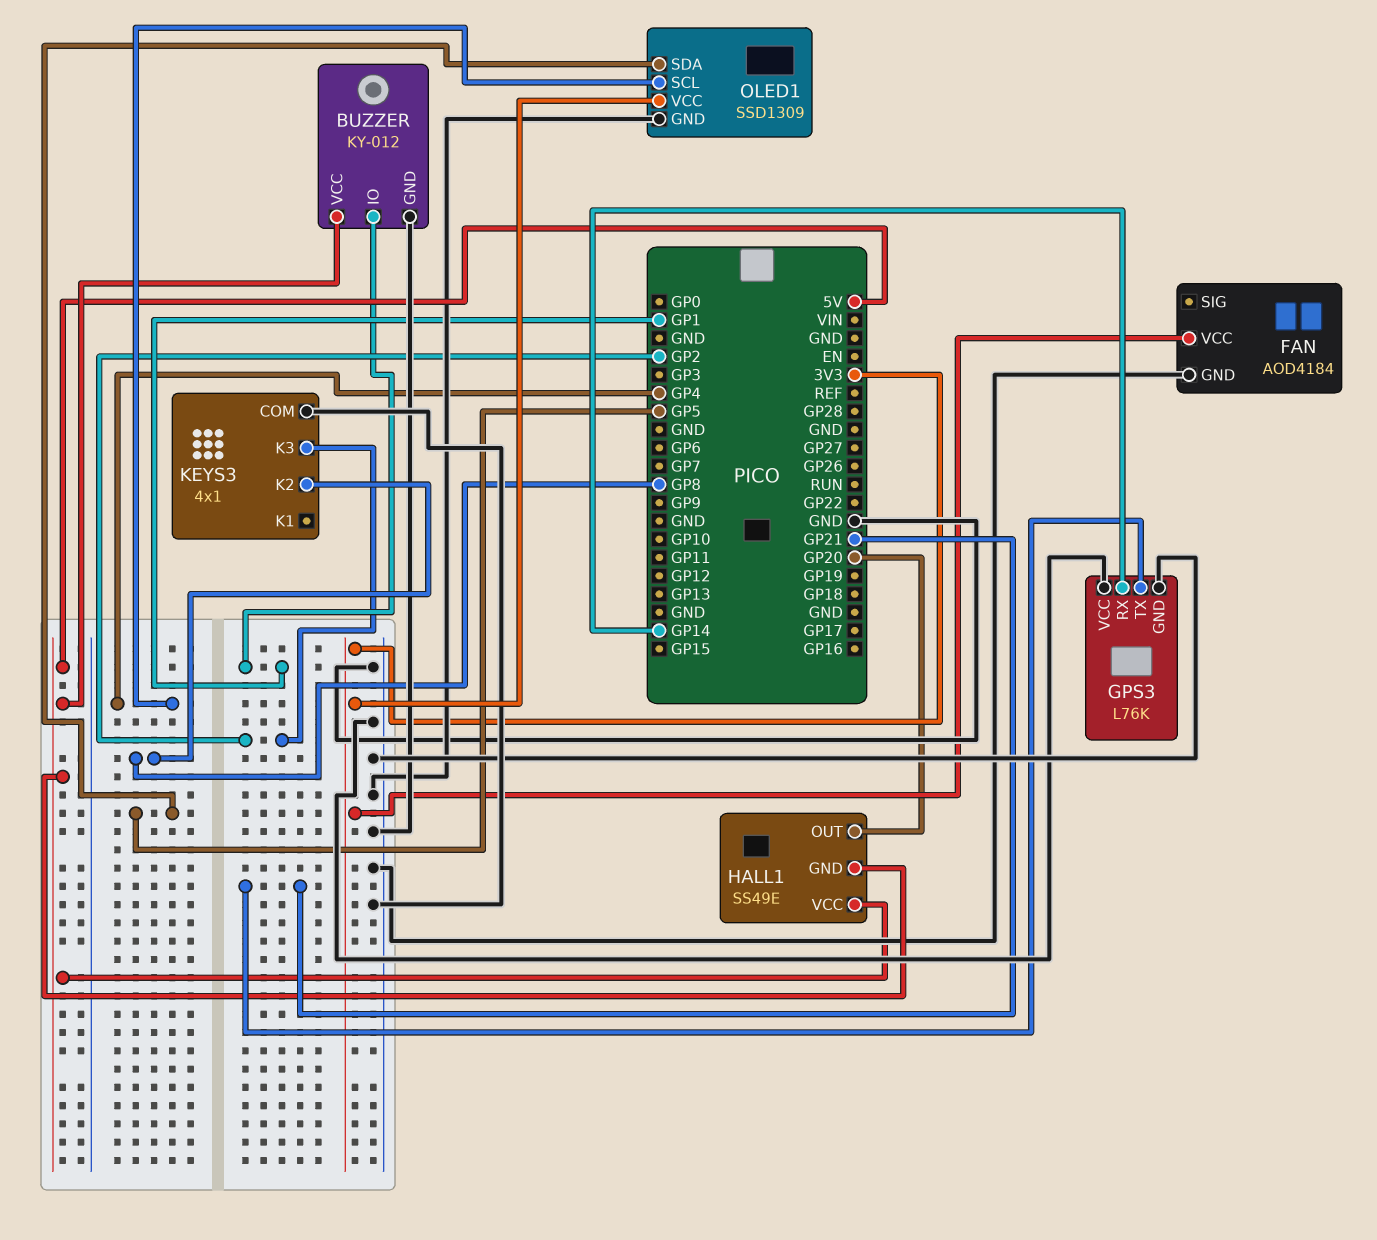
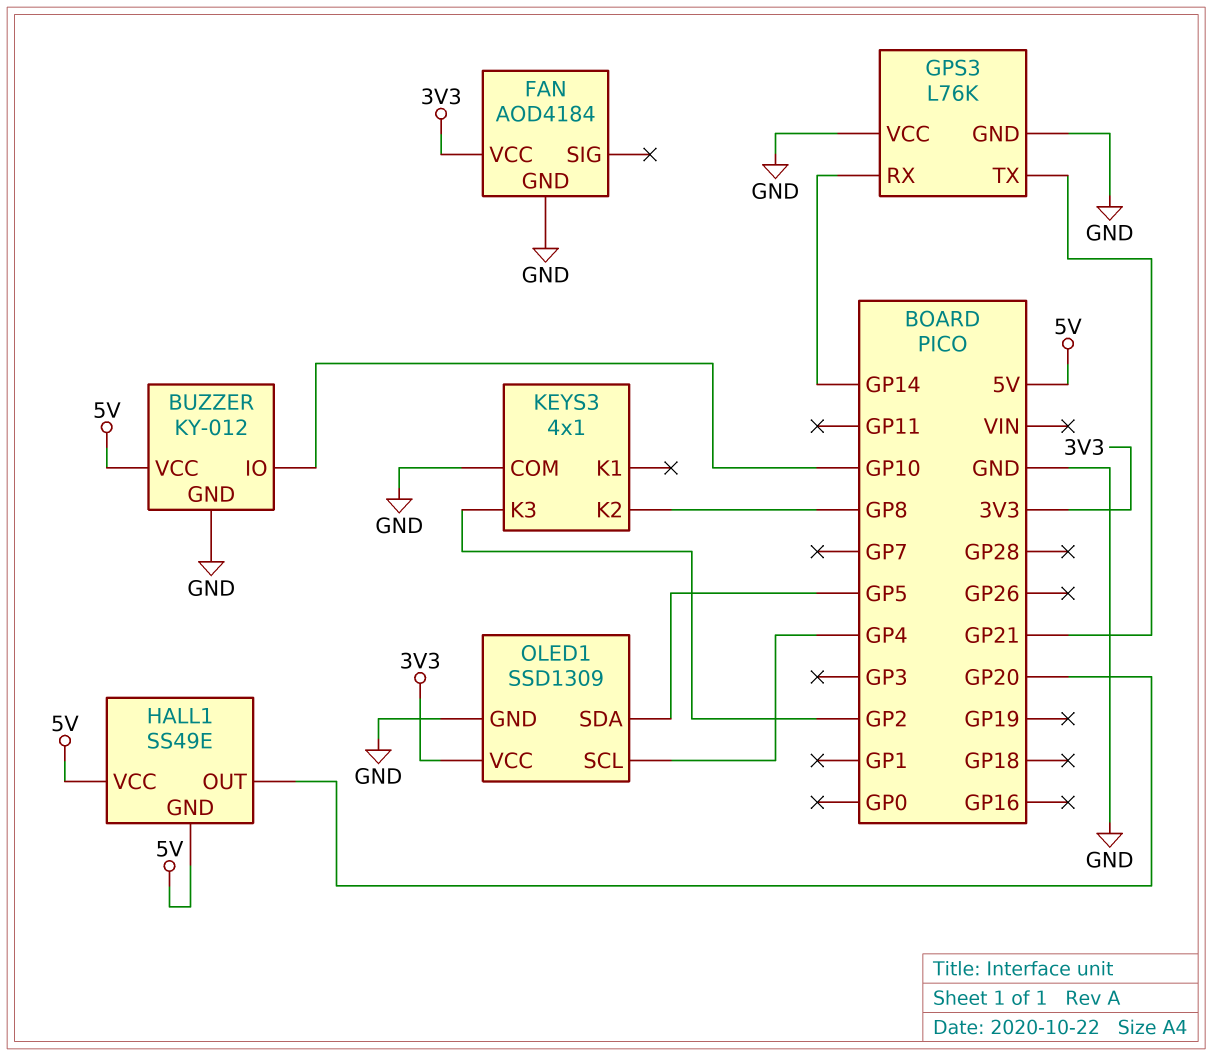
BUZZER pin IO: GP1 -> GP10

